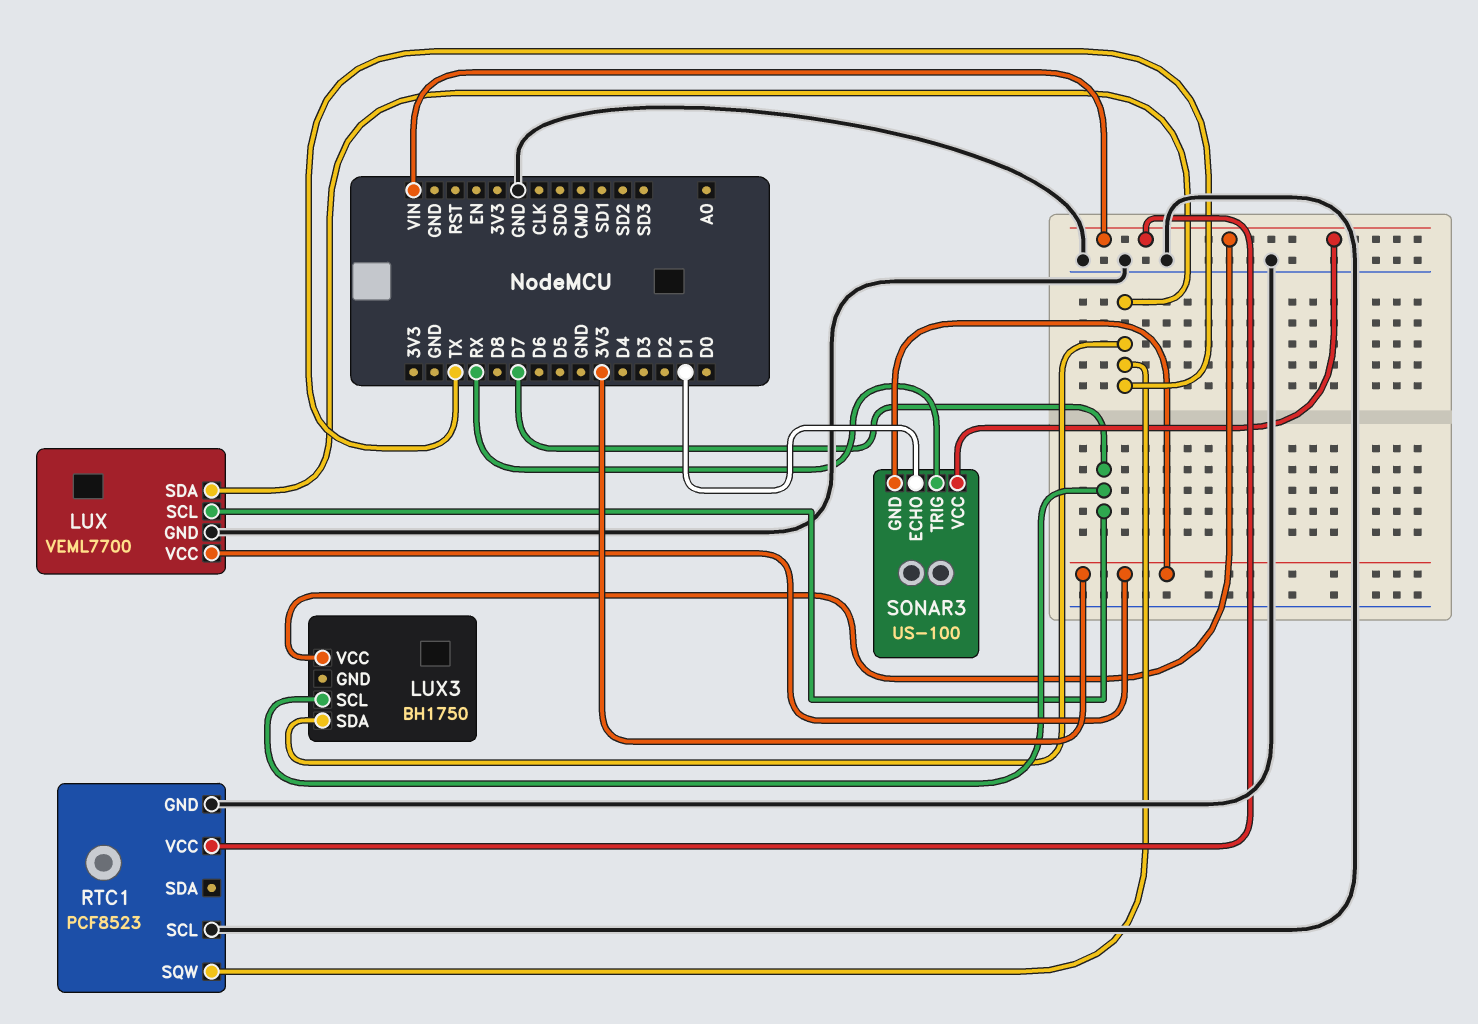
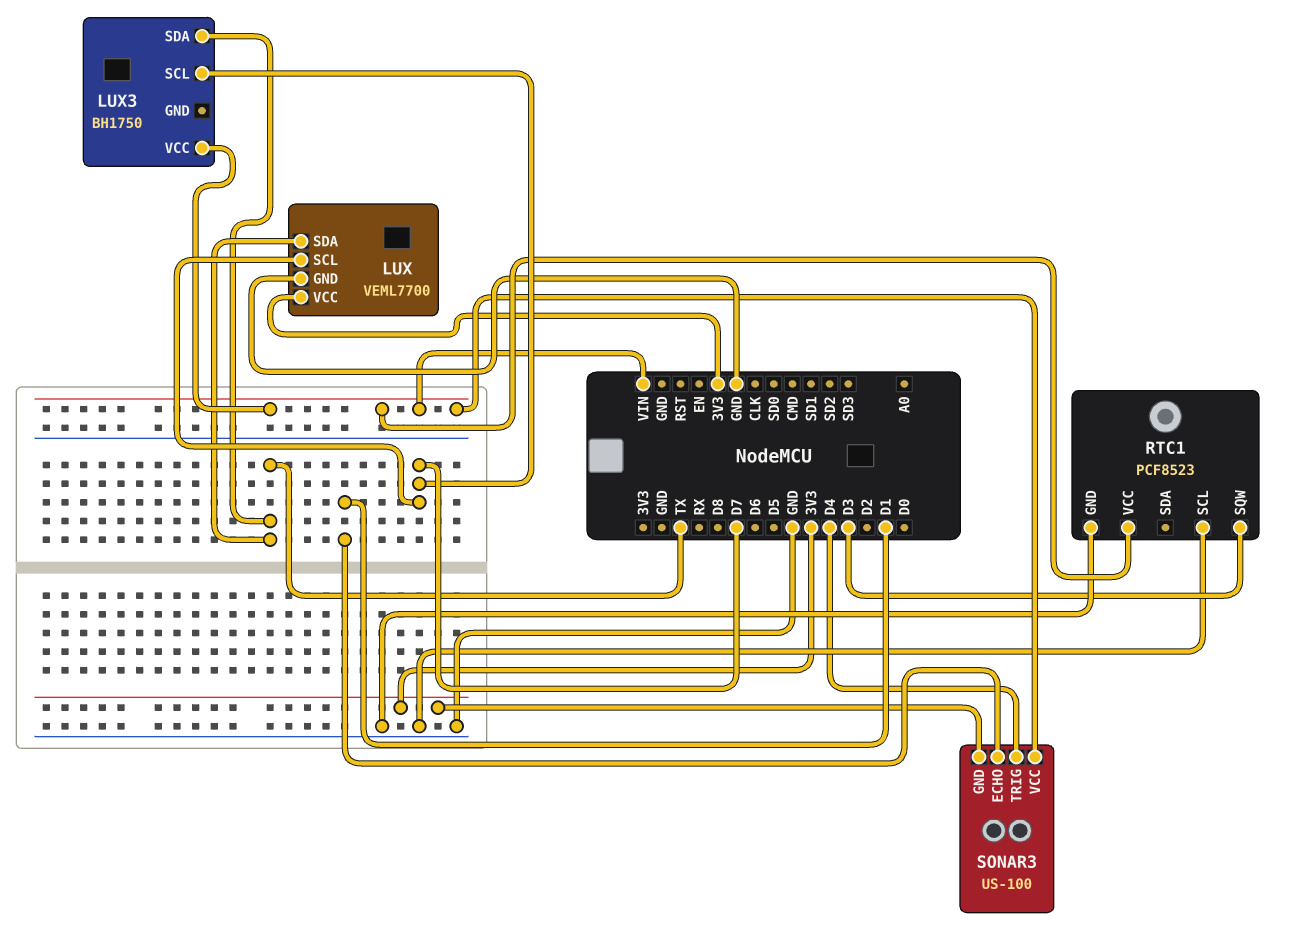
RTC1 pin SQW: TX -> D3
SONAR3 pin TRIG: RX -> D4

